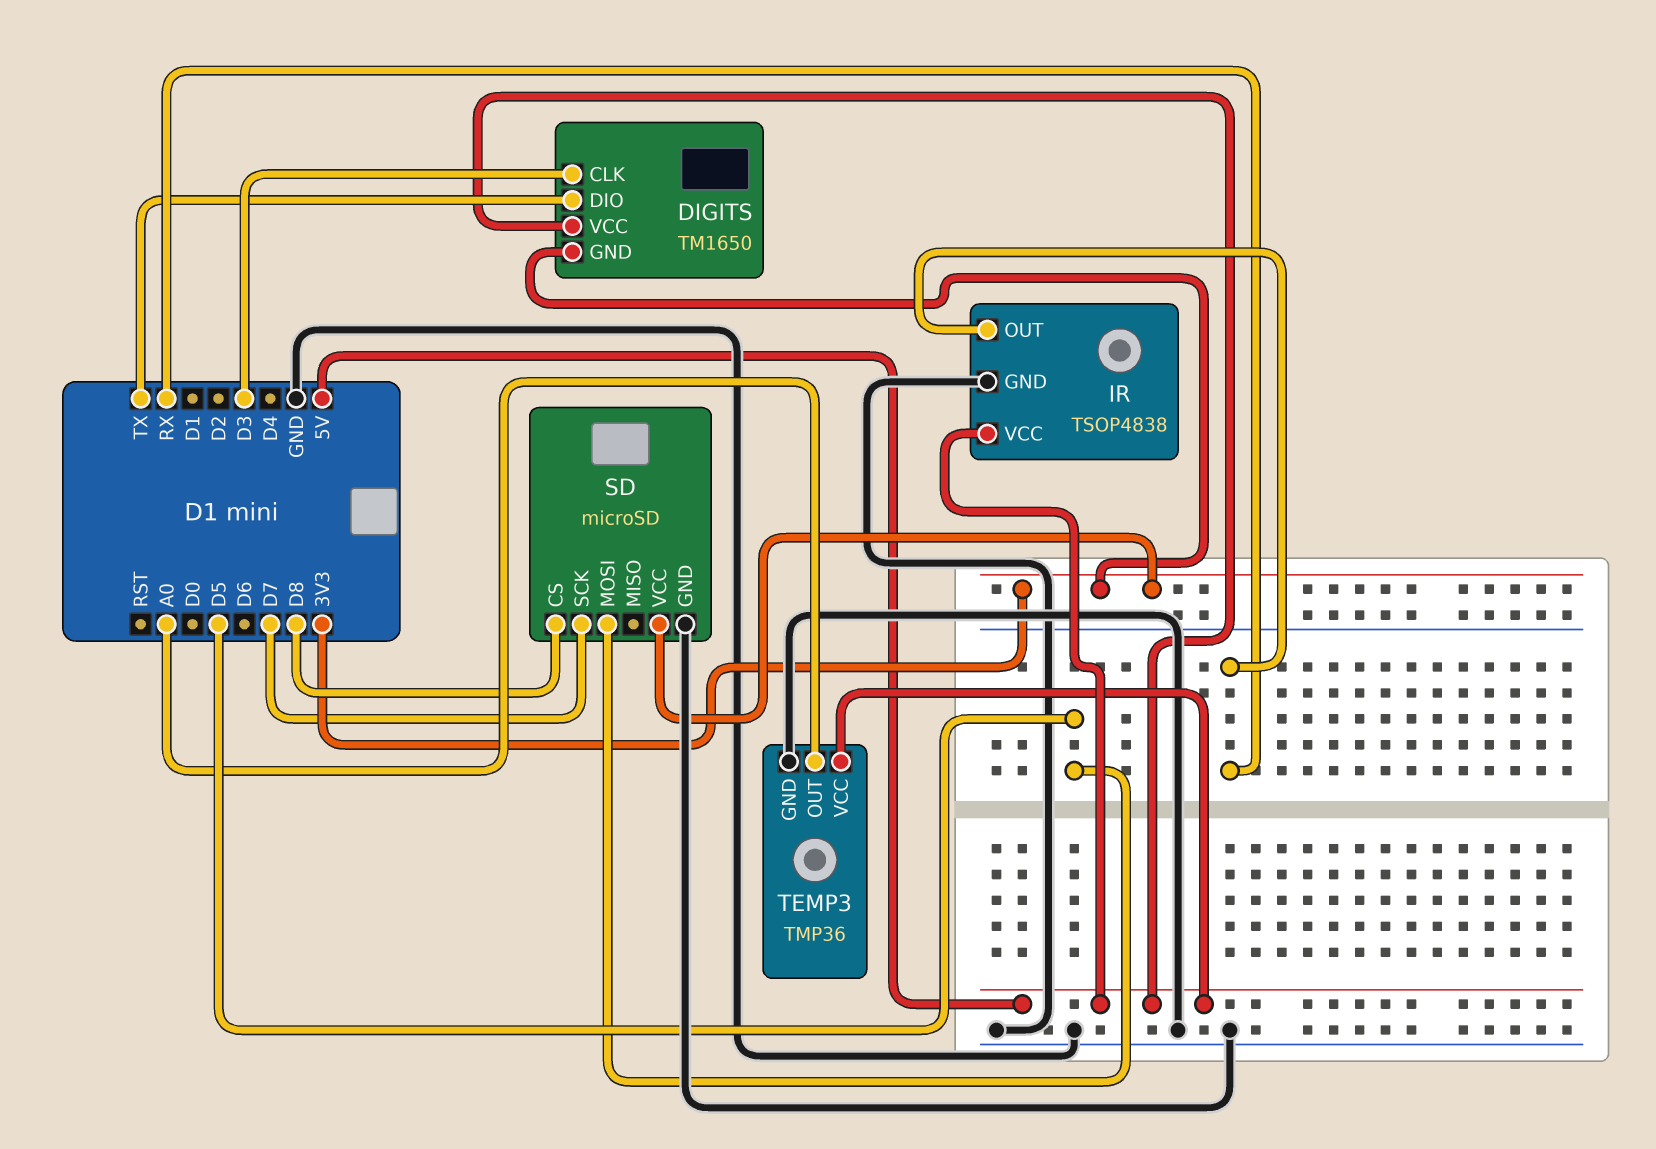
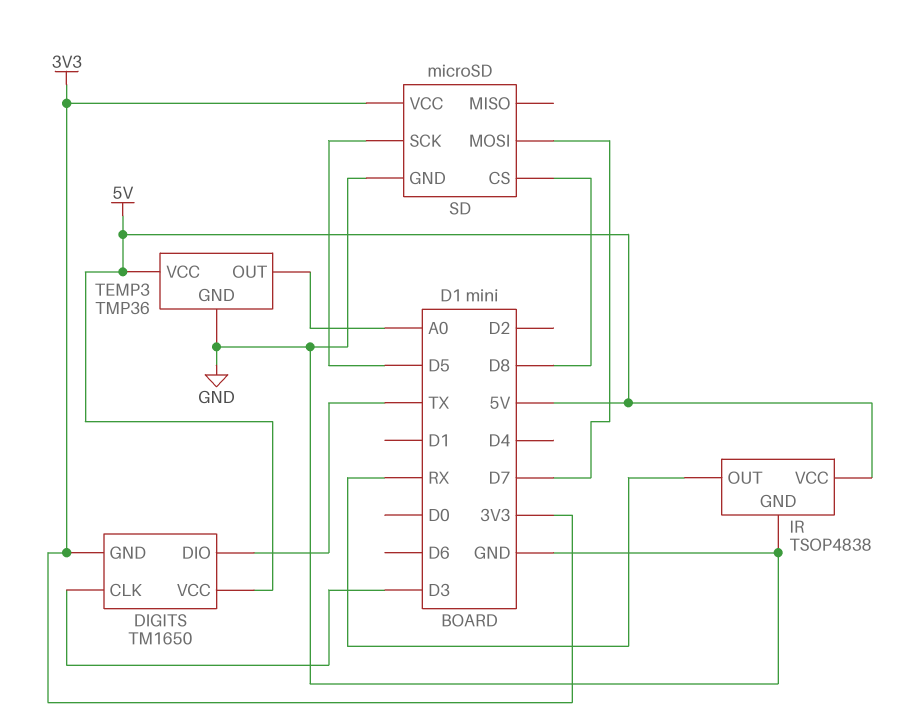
SD pin MOSI: D5 -> D7
SD pin SCK: D7 -> D5

